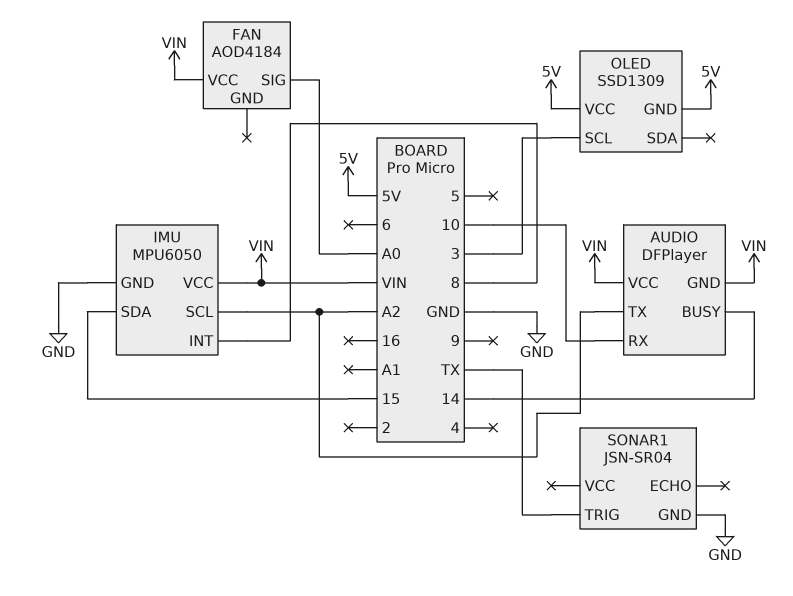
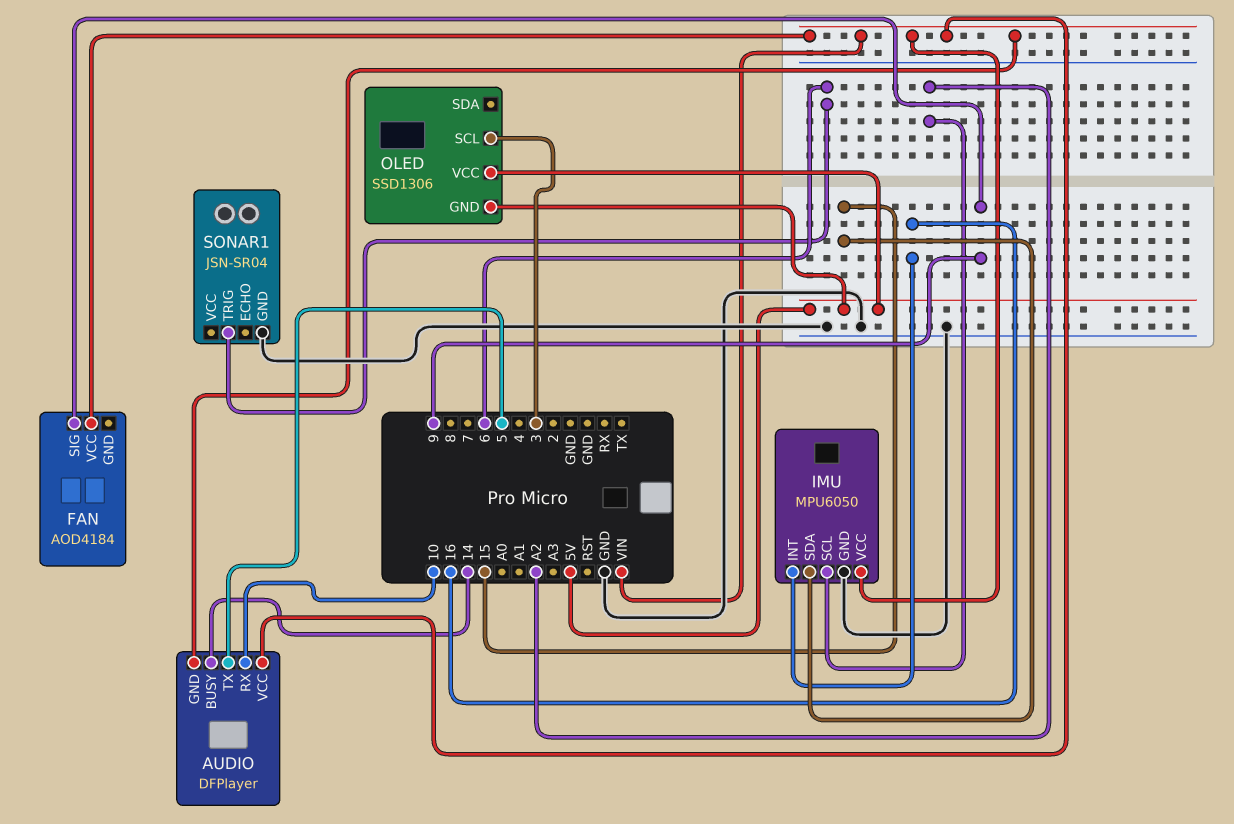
AUDIO pin TX: A2 -> 5
FAN pin SIG: A0 -> 9
IMU pin INT: 8 -> 16
OLED: SSD1309 -> SSD1306
SONAR1 pin TRIG: TX -> 6

